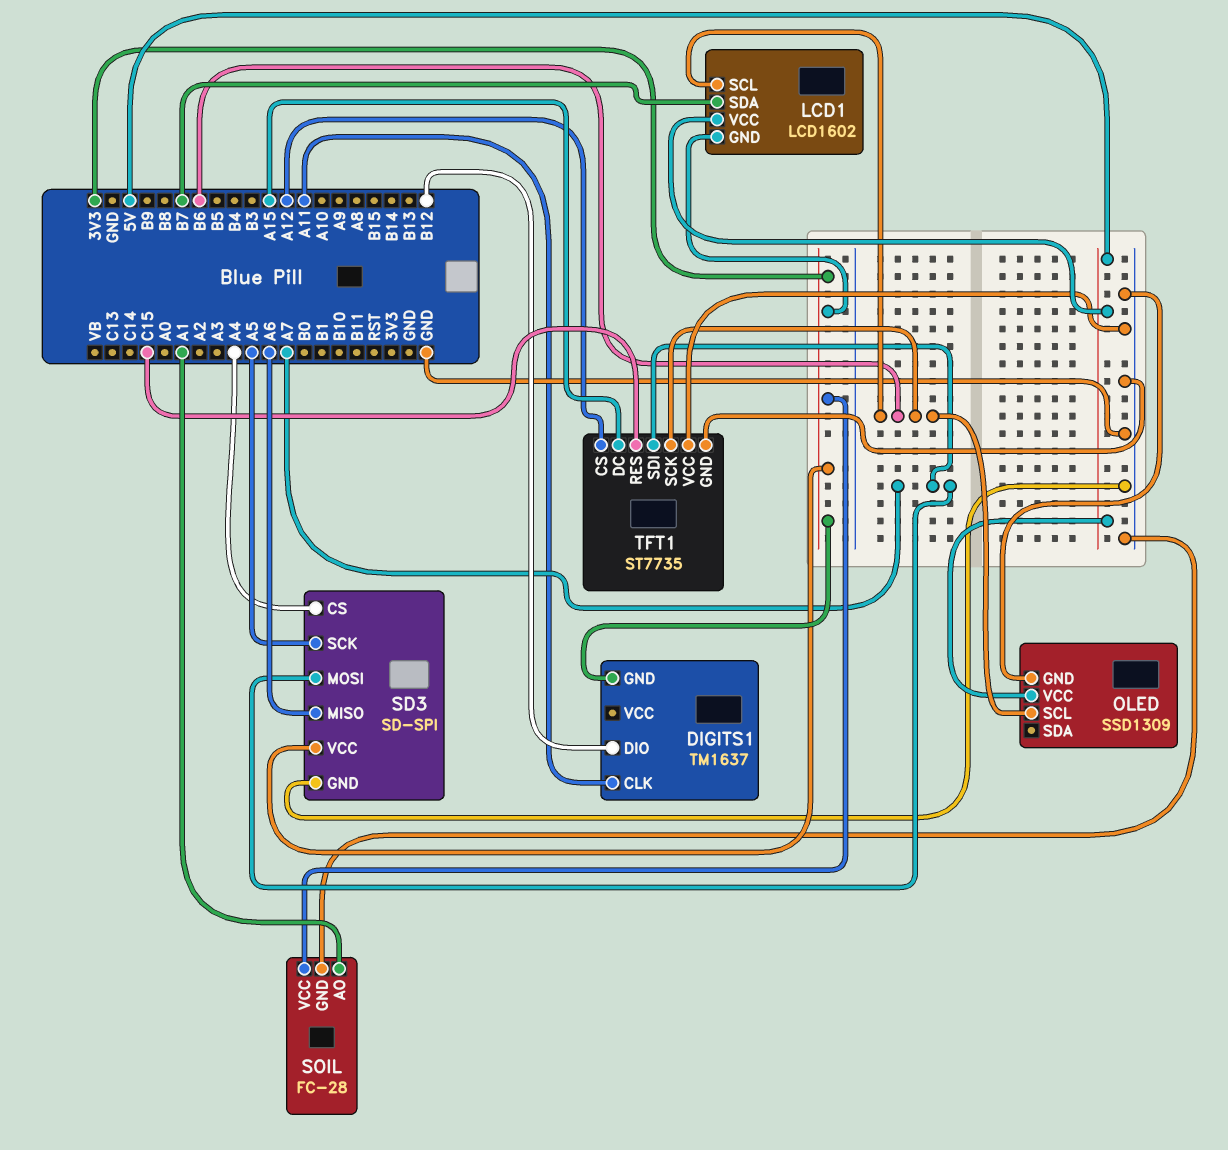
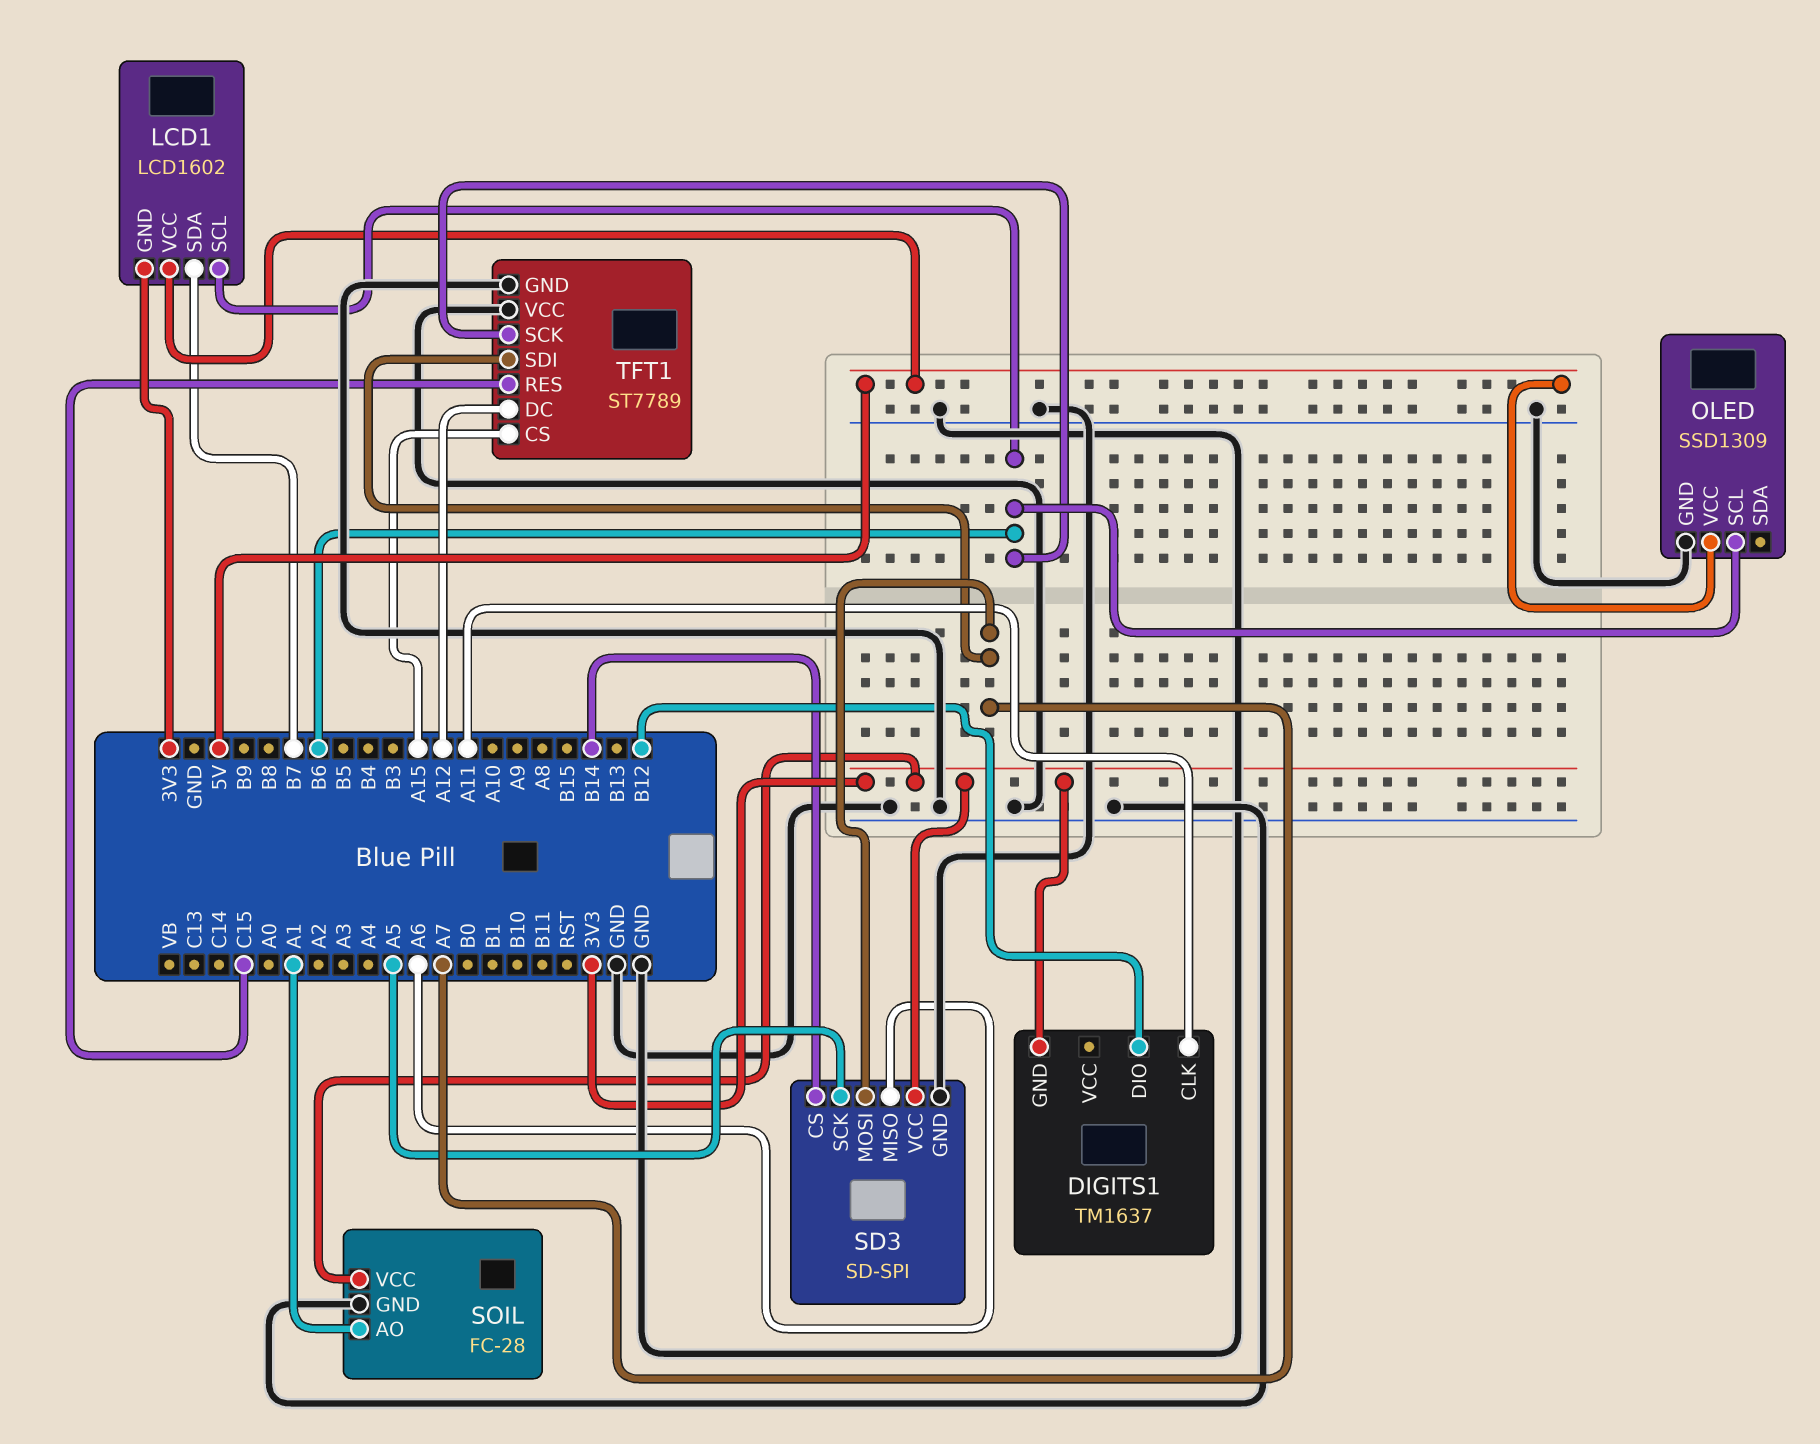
SD3 pin CS: A4 -> B14
TFT1: ST7735 -> ST7789
TFT1 pin CS: A12 -> A15
TFT1 pin DC: A15 -> A12

